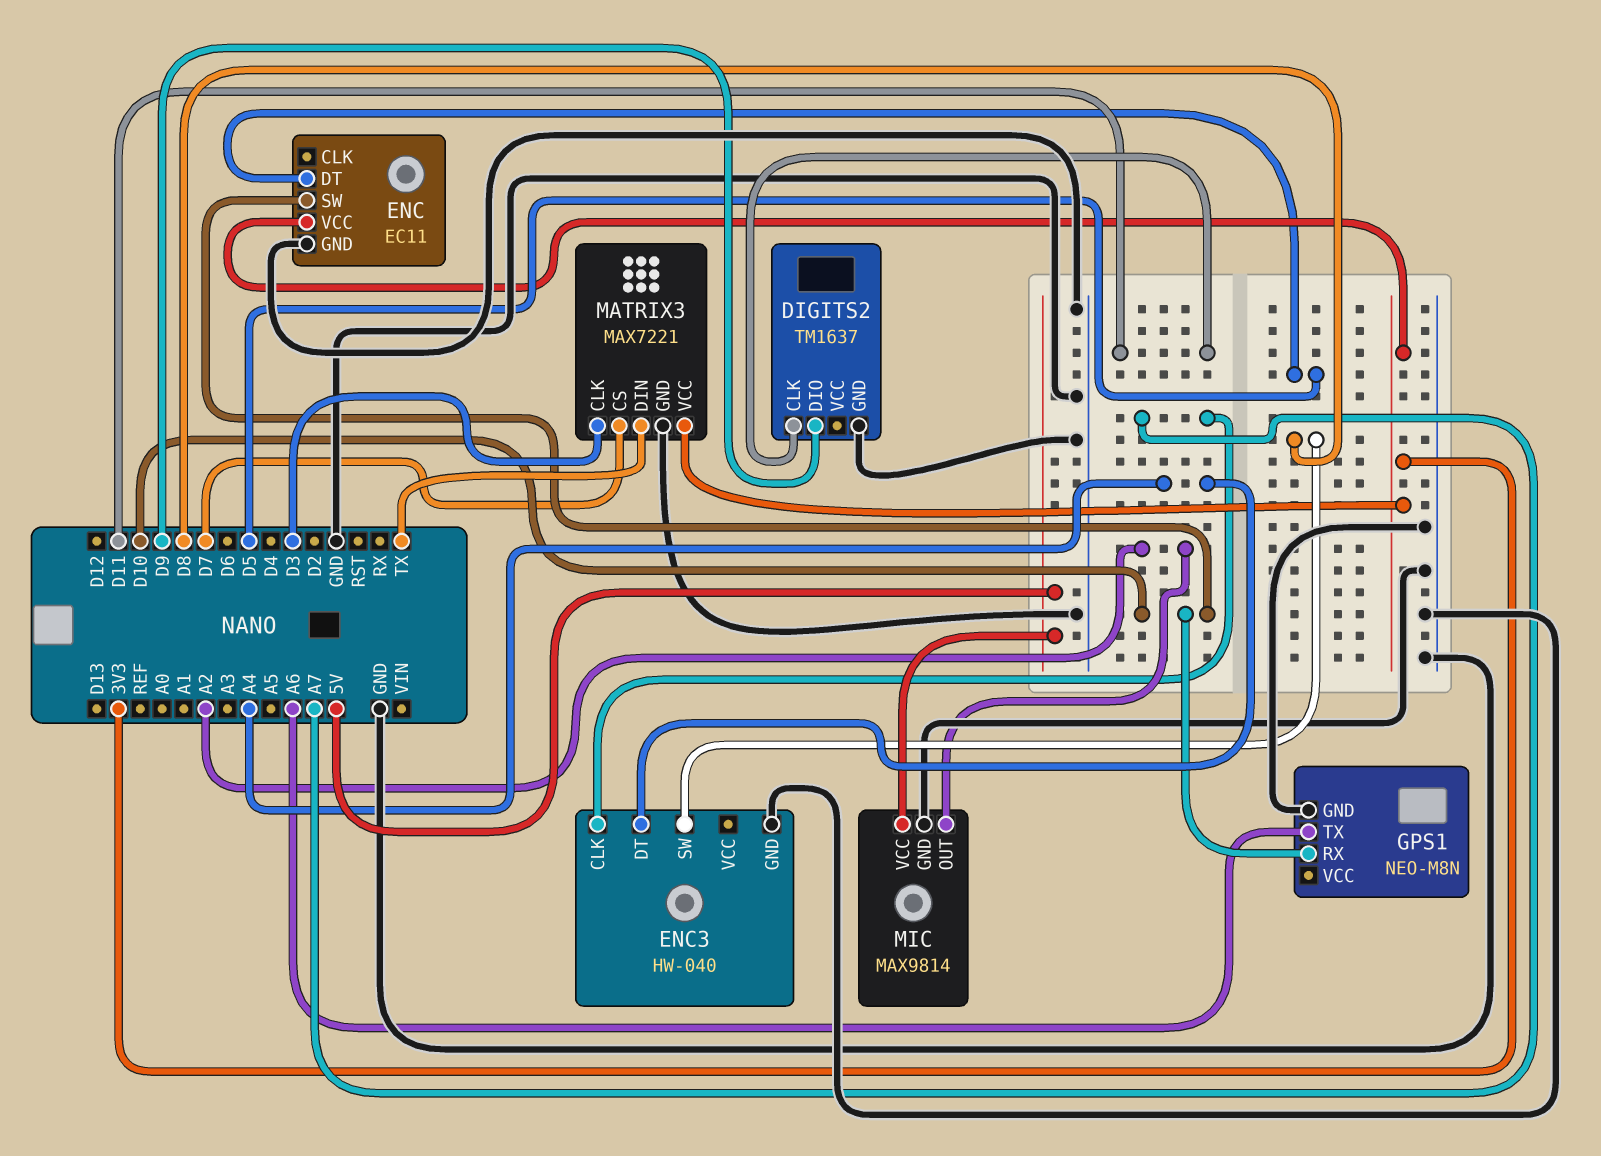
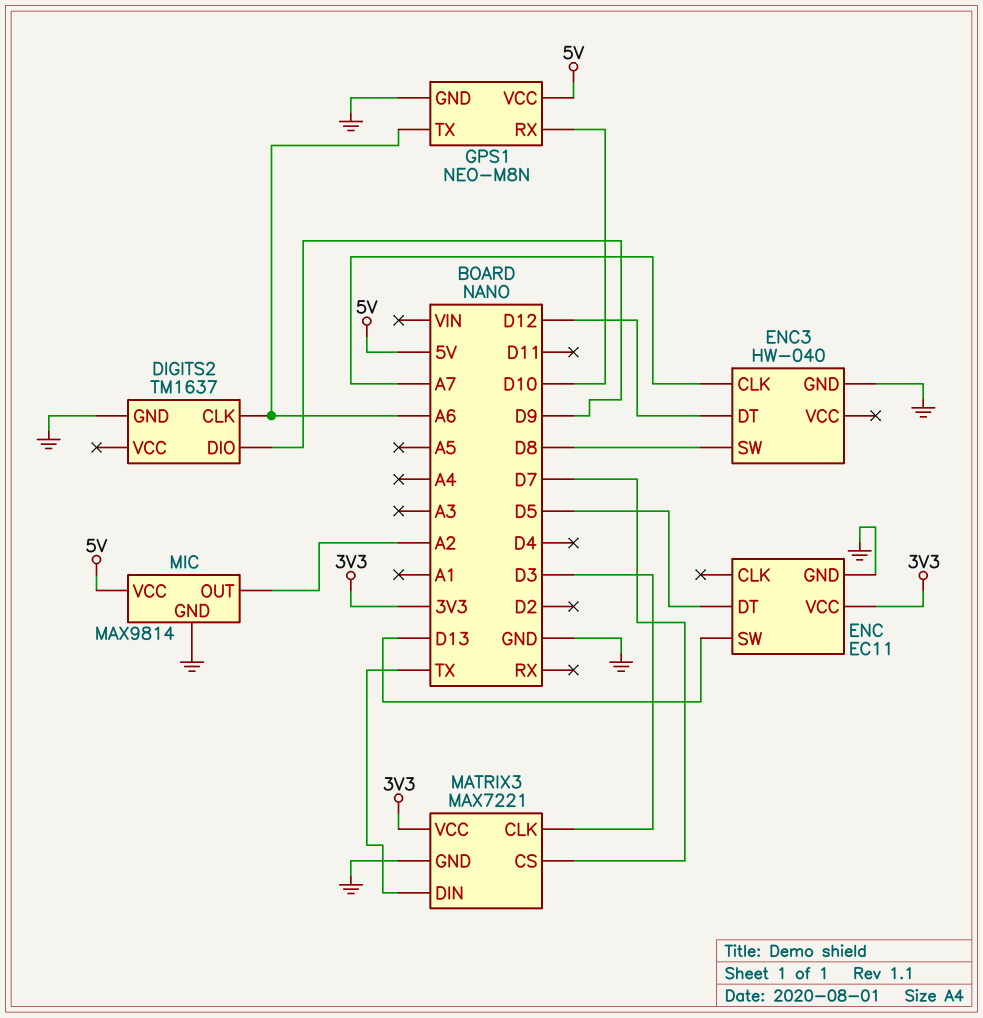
DIGITS2 pin CLK: D11 -> A6
ENC pin SW: D10 -> D13
ENC3 pin DT: A4 -> D12
GPS1 pin VCC: none -> 5V

